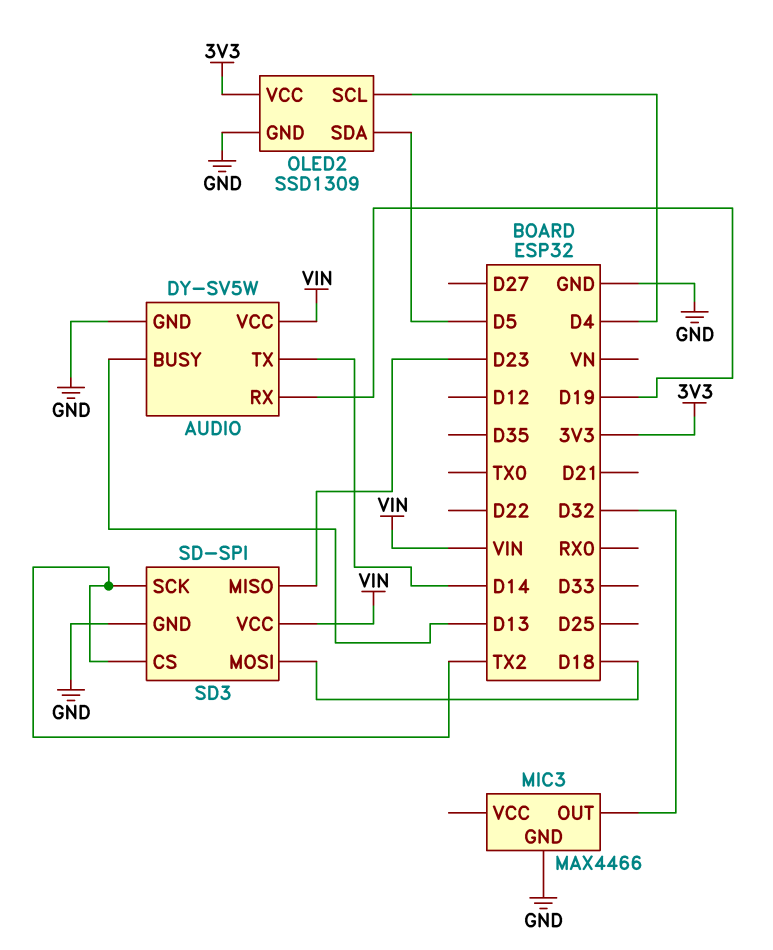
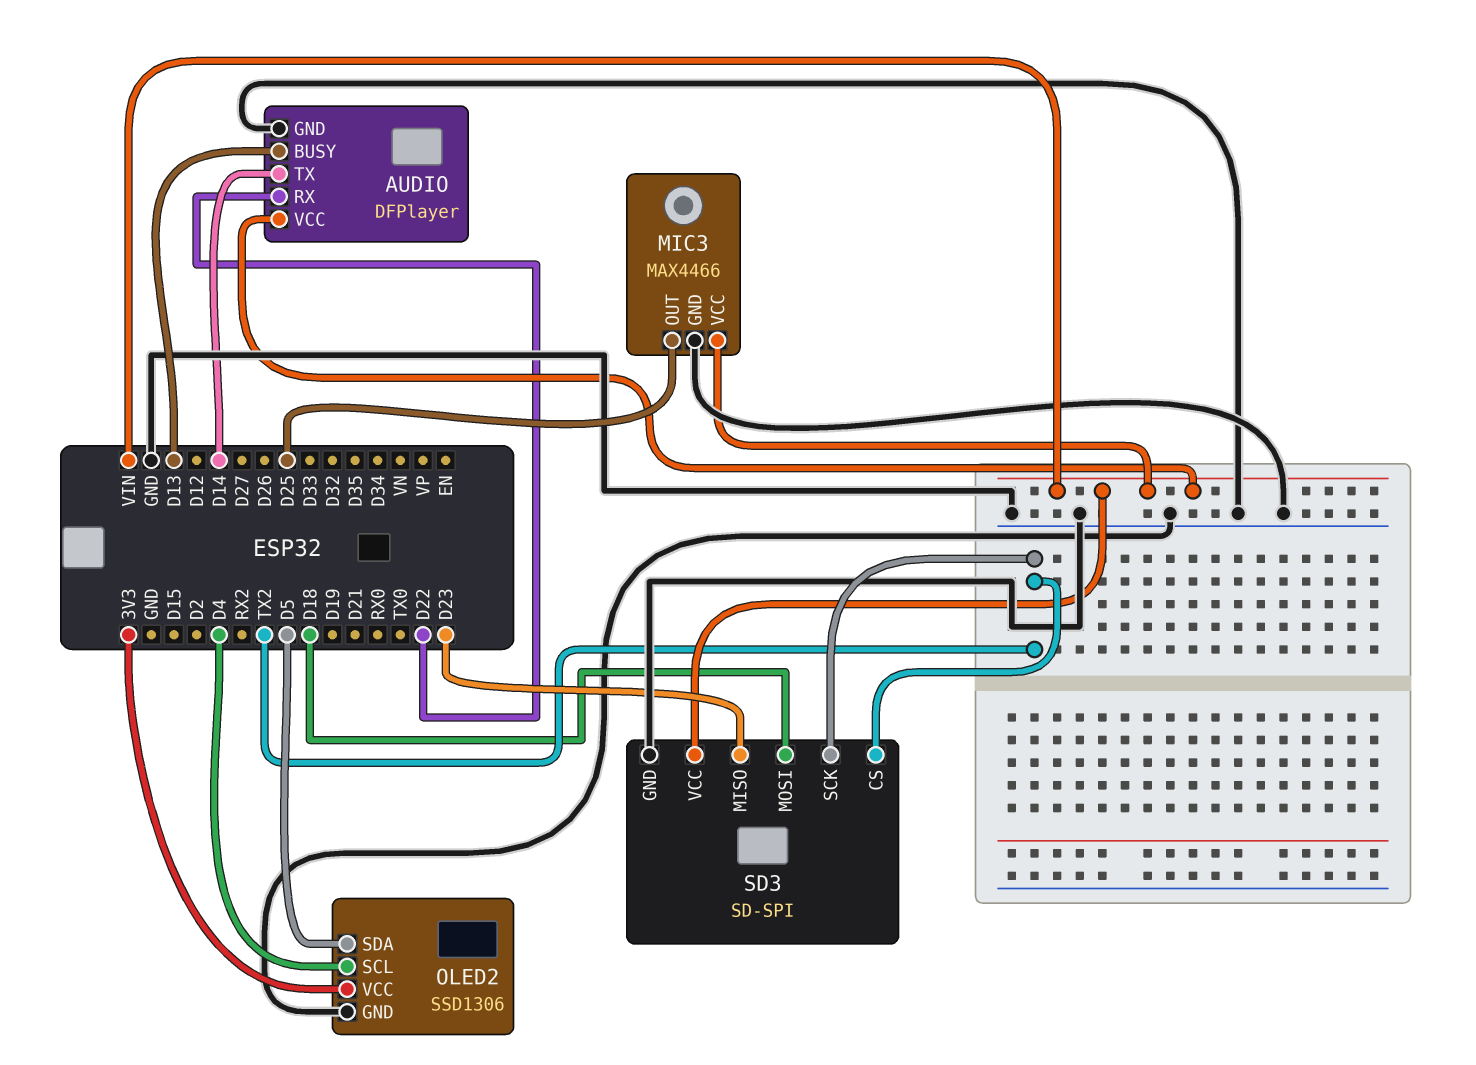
AUDIO: DY-SV5W -> DFPlayer
AUDIO pin RX: D19 -> D22
MIC3 pin OUT: D32 -> D25
MIC3 pin VCC: none -> VIN
OLED2: SSD1309 -> SSD1306

